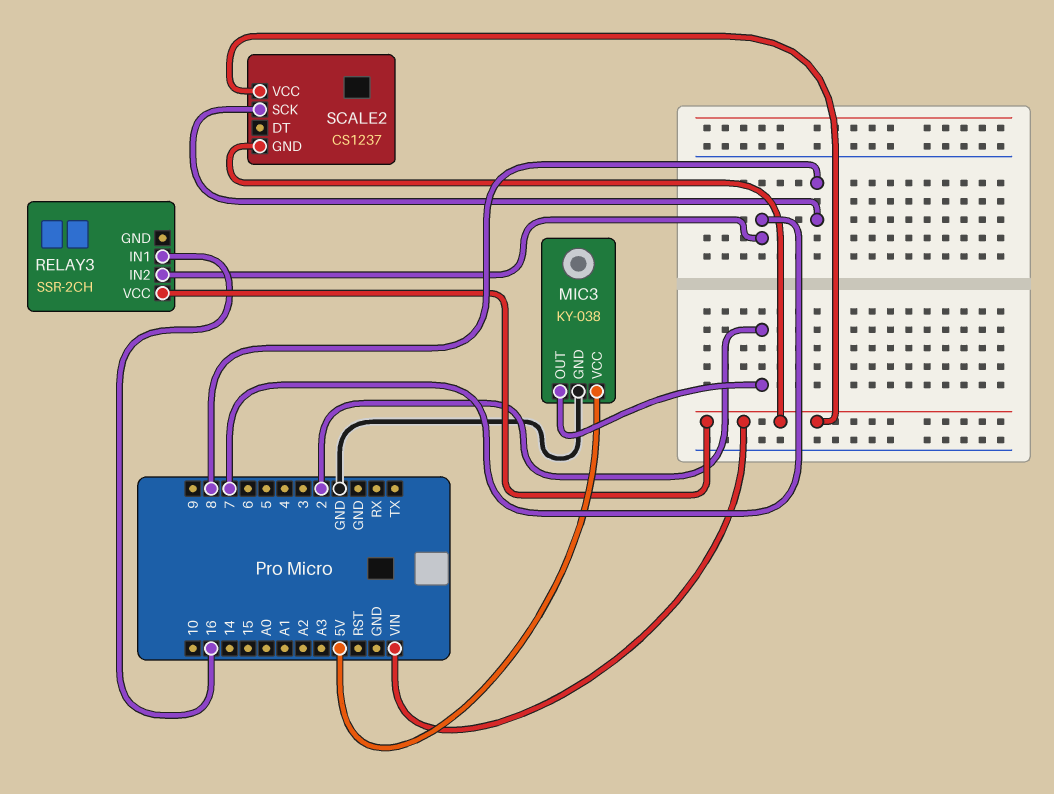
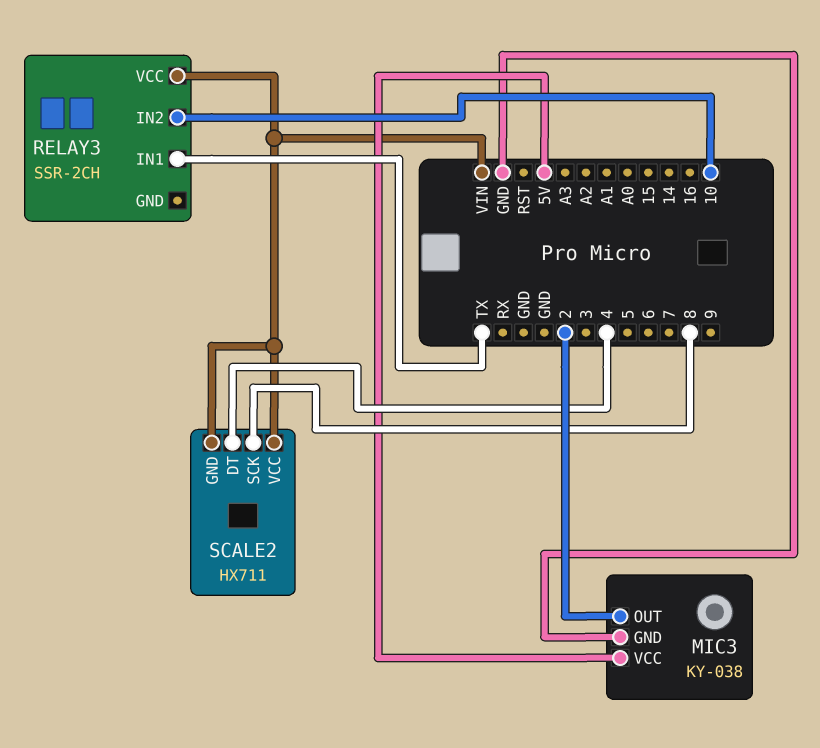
RELAY3 pin IN1: 16 -> TX
RELAY3 pin IN2: 7 -> 10
SCALE2: CS1237 -> HX711
SCALE2 pin DT: none -> 4

